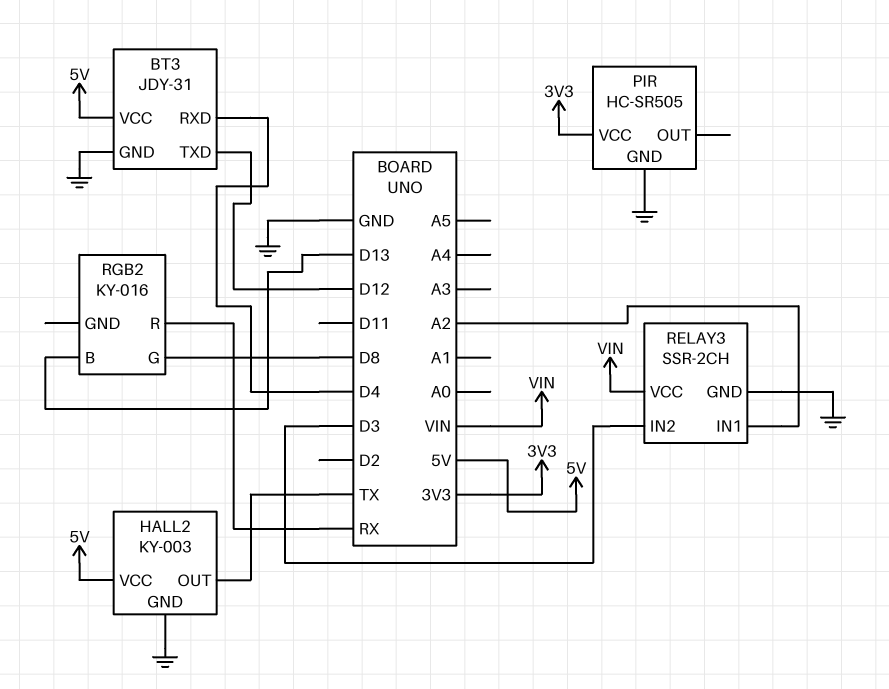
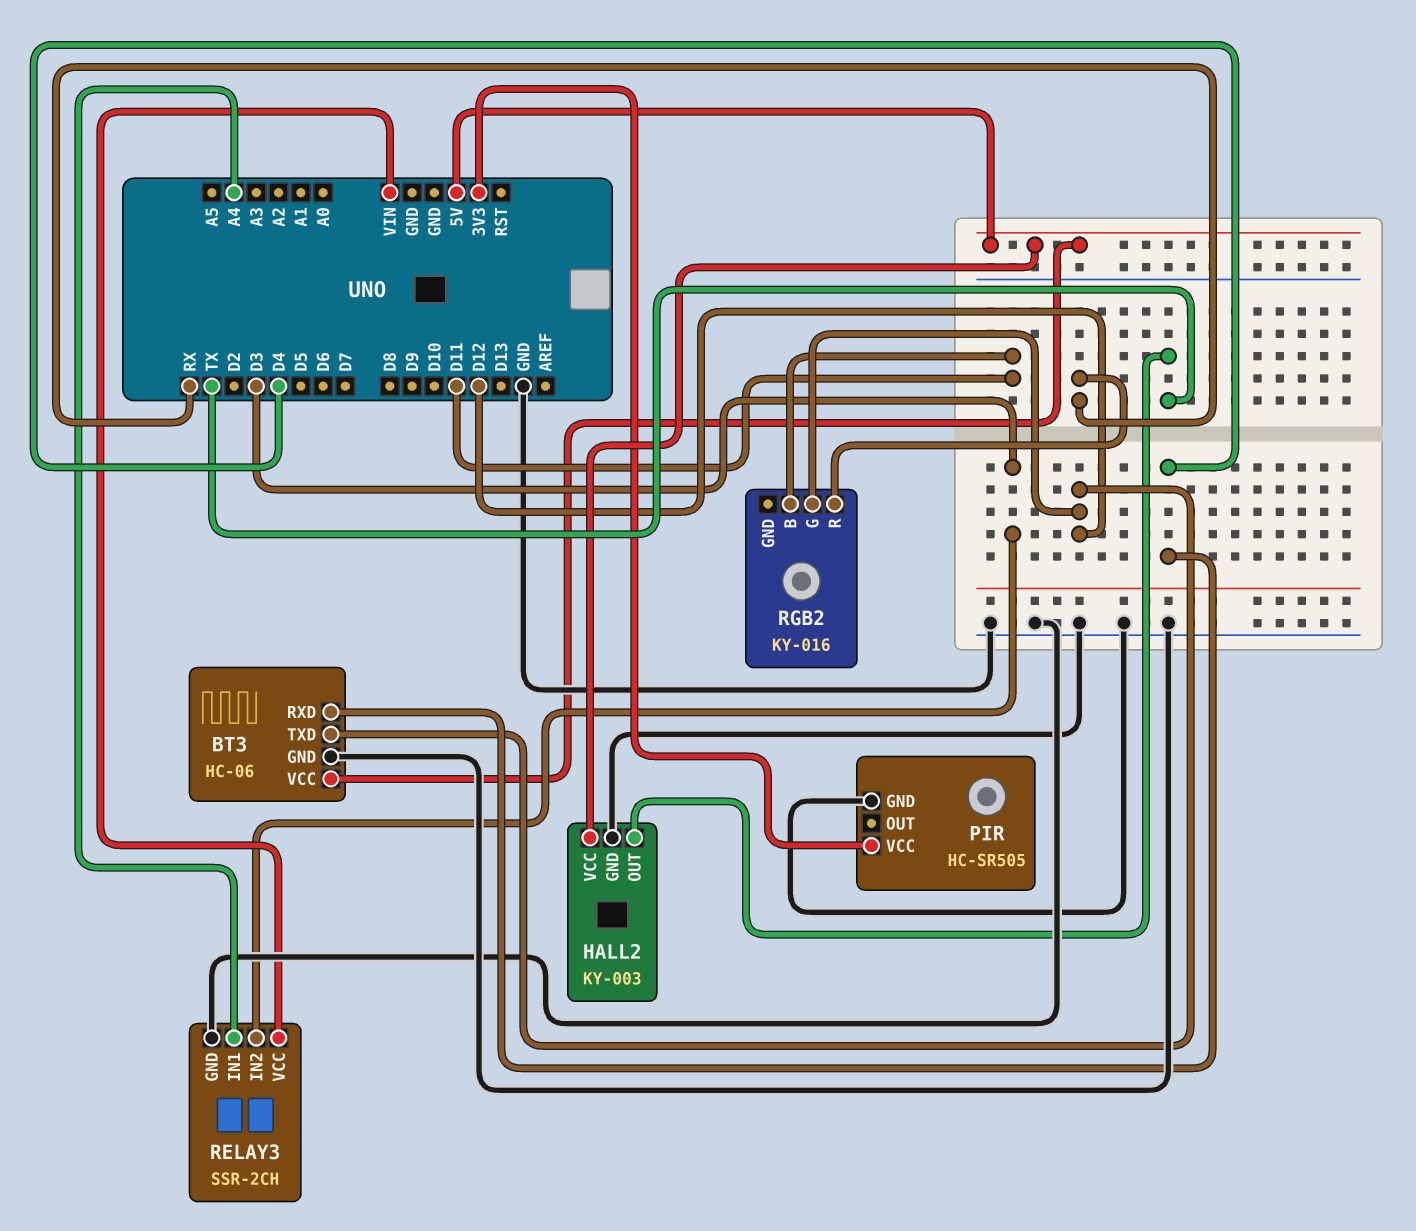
BT3: JDY-31 -> HC-06
RELAY3 pin IN1: A2 -> A4
RGB2 pin B: D13 -> D11
RGB2 pin G: D8 -> D12

